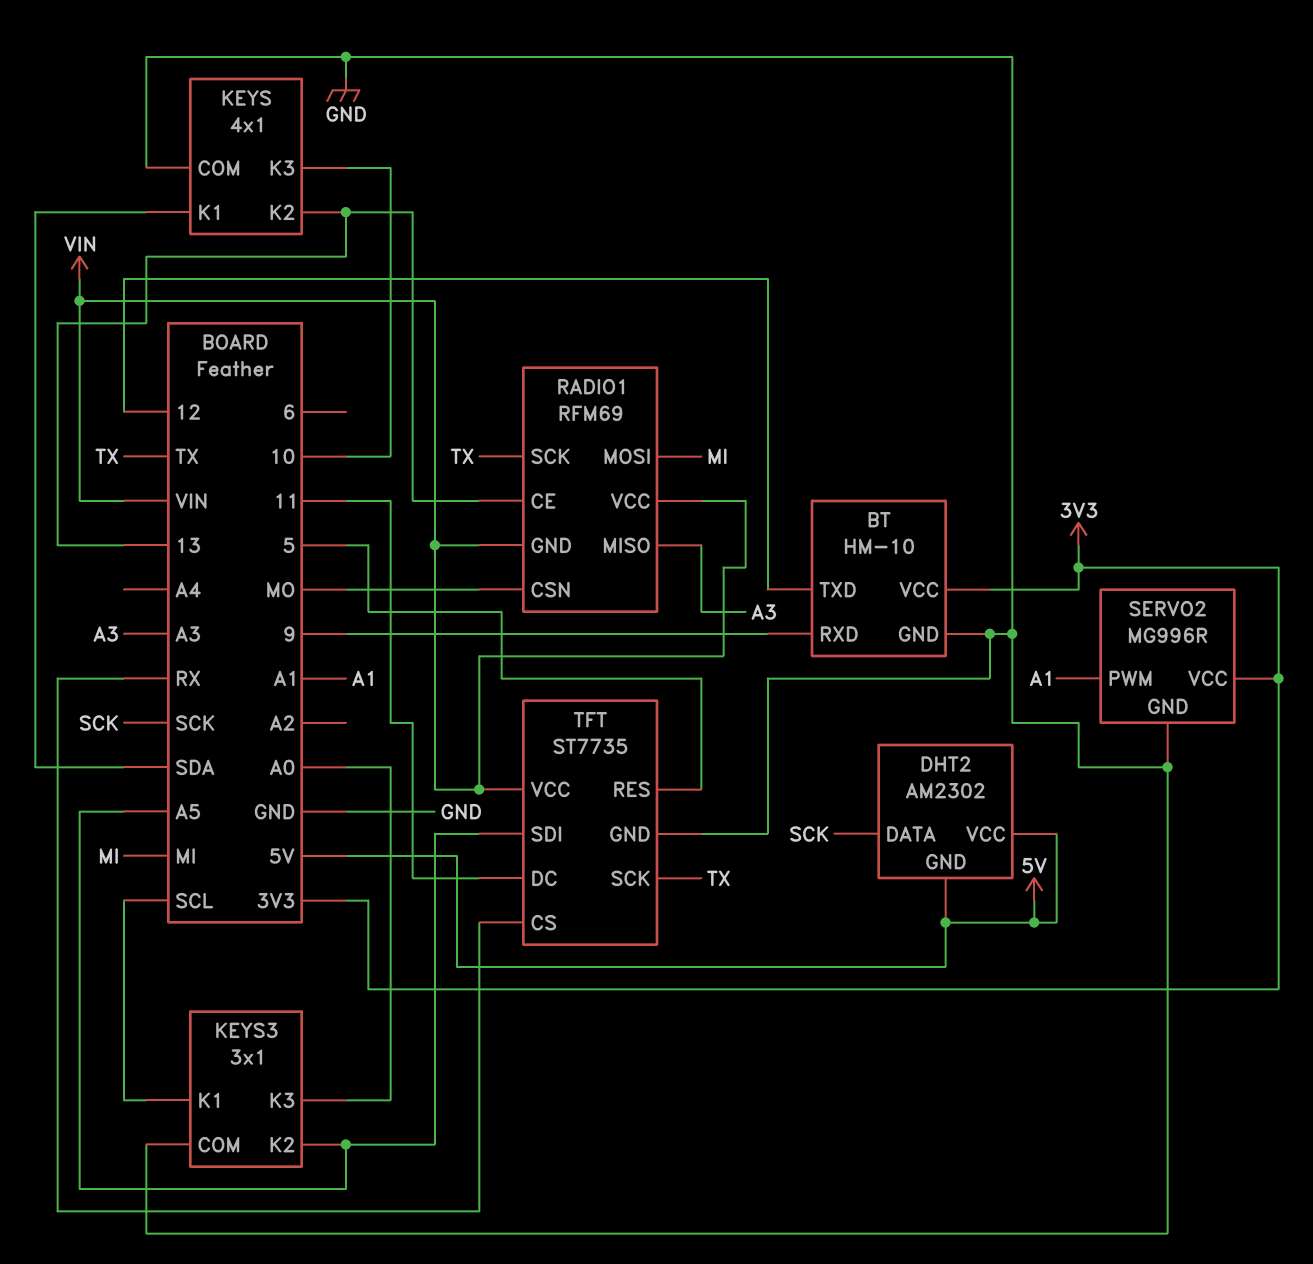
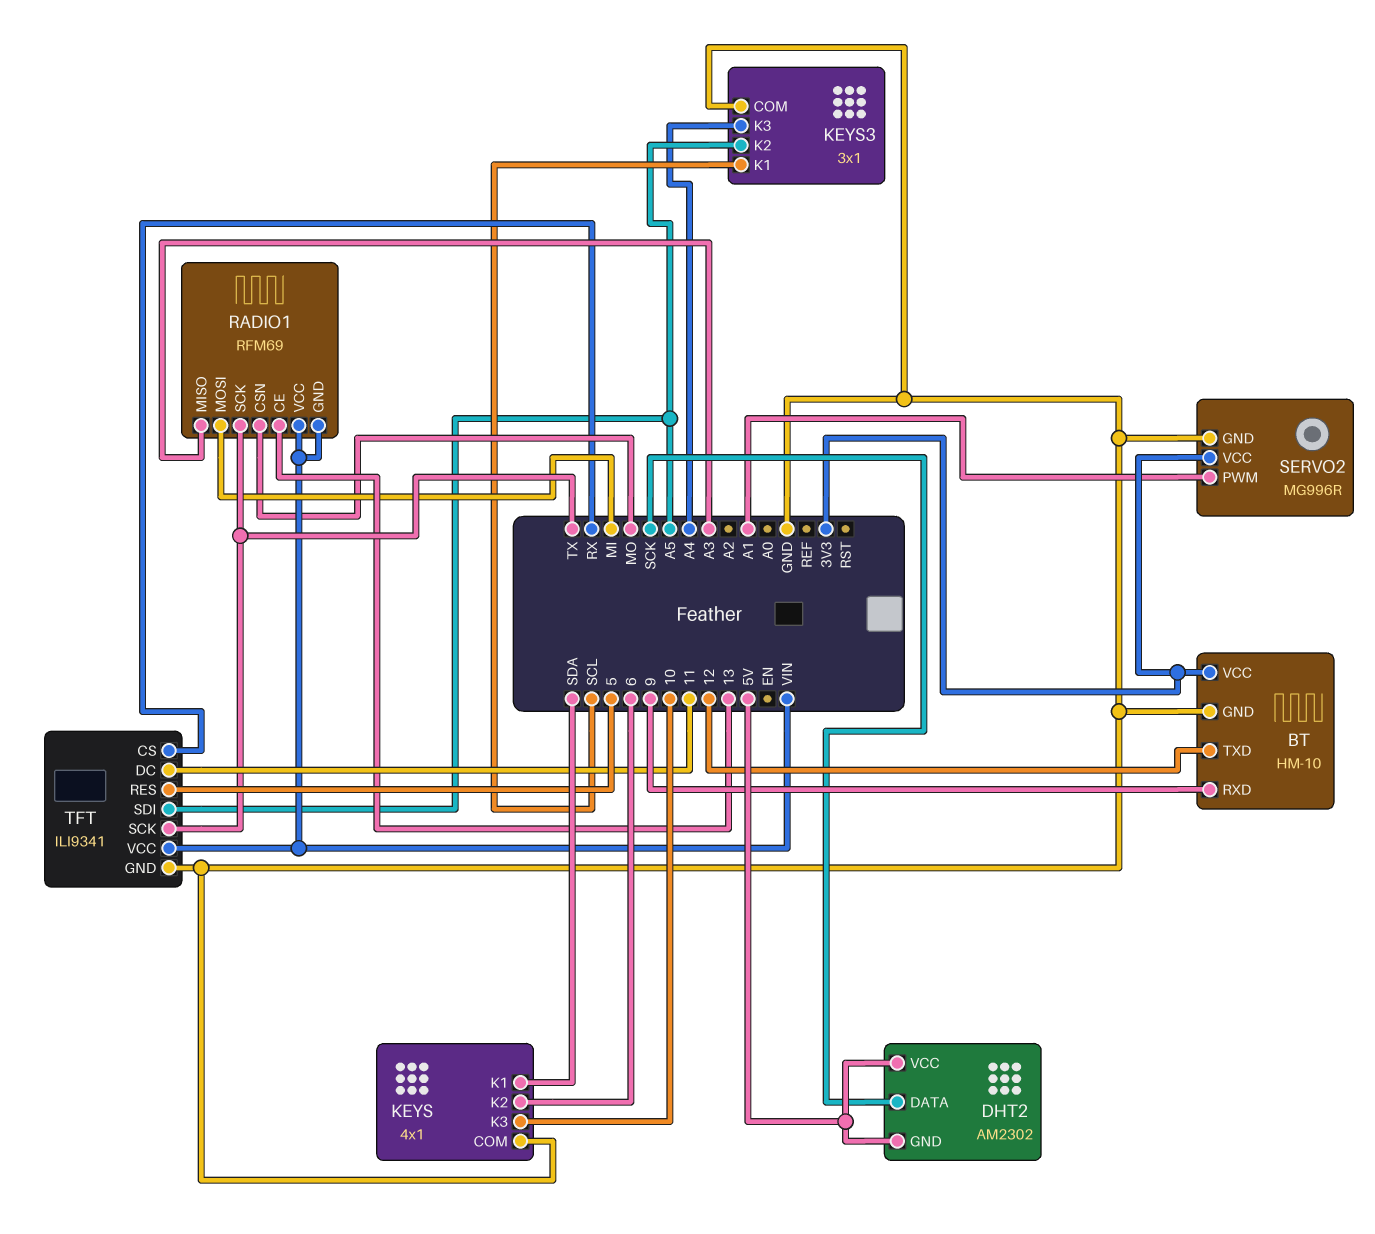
KEYS pin K2: 13 -> 6
KEYS3 pin K3: A0 -> A4
TFT: ST7735 -> ILI9341

